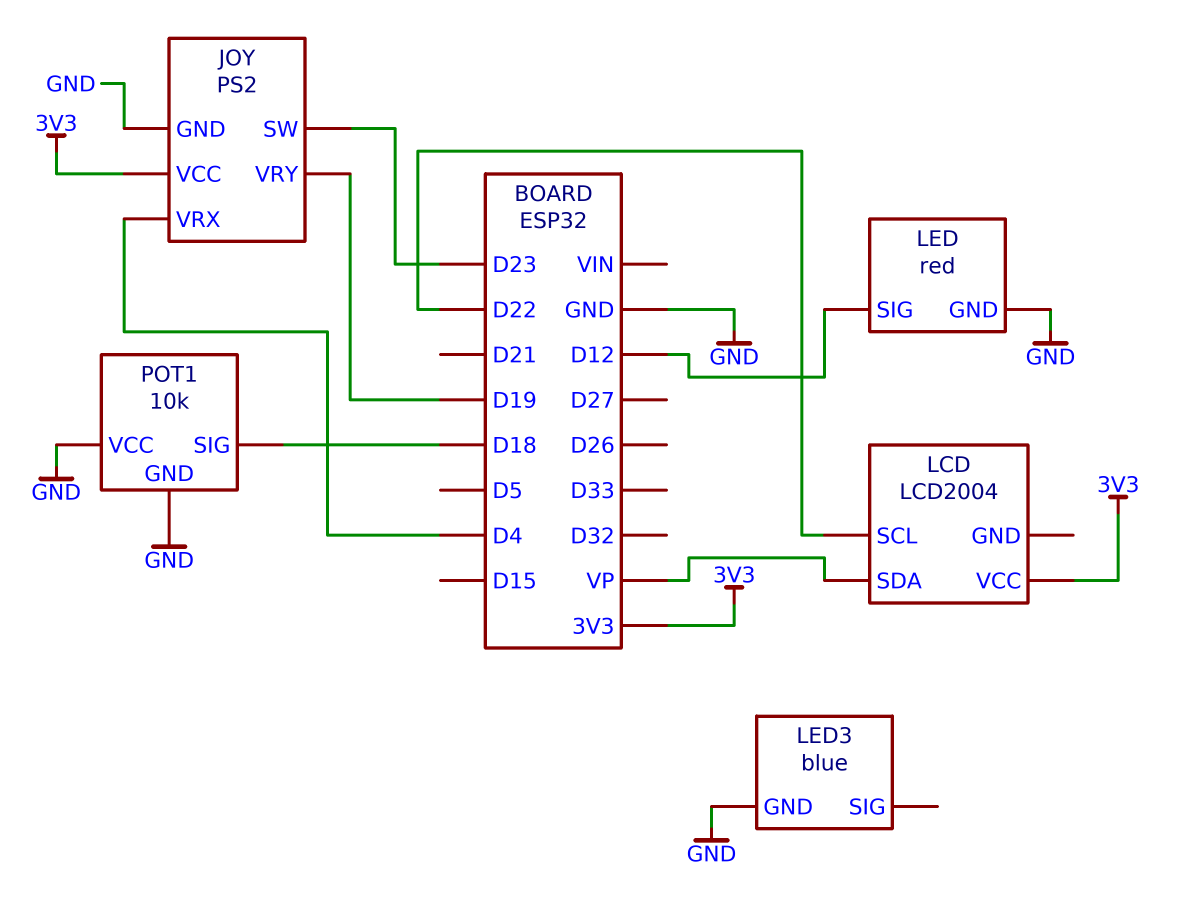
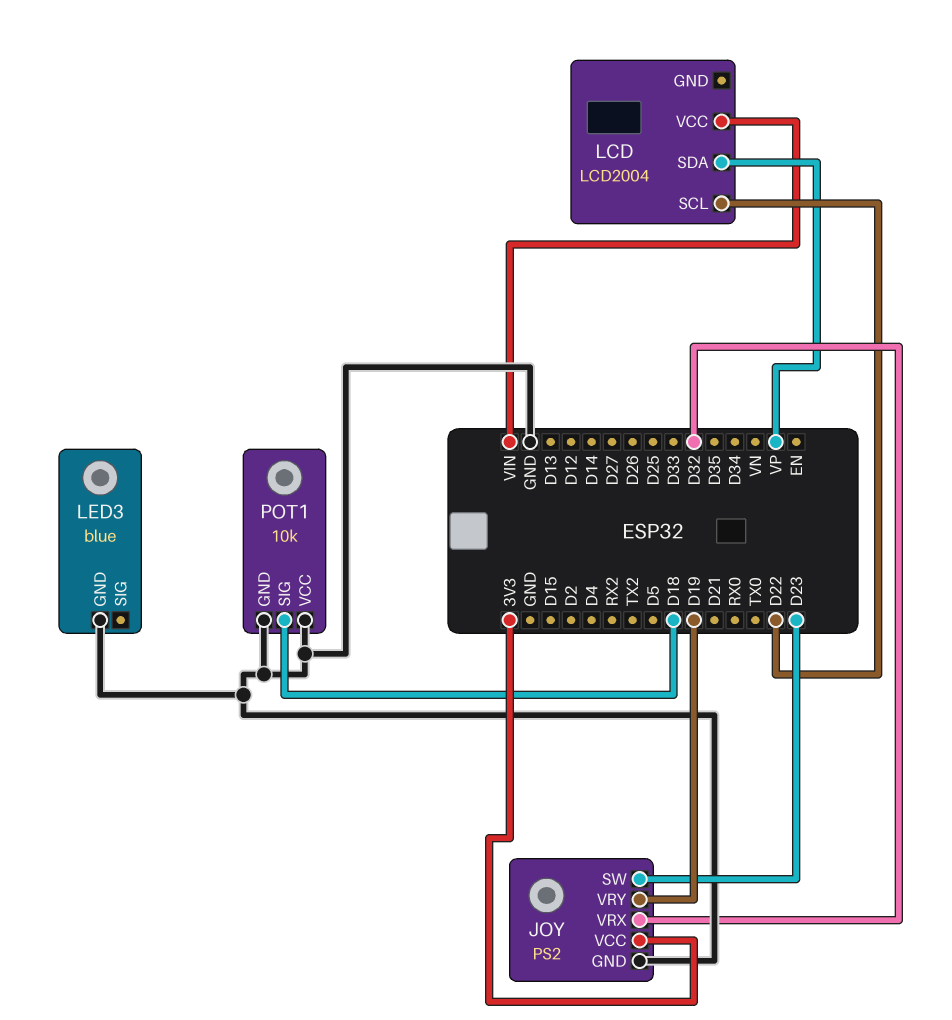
JOY pin VRX: D4 -> D32
LCD pin VCC: 3V3 -> VIN
LED: red -> none
LED pin GND: GND -> none
LED pin SIG: D12 -> none

